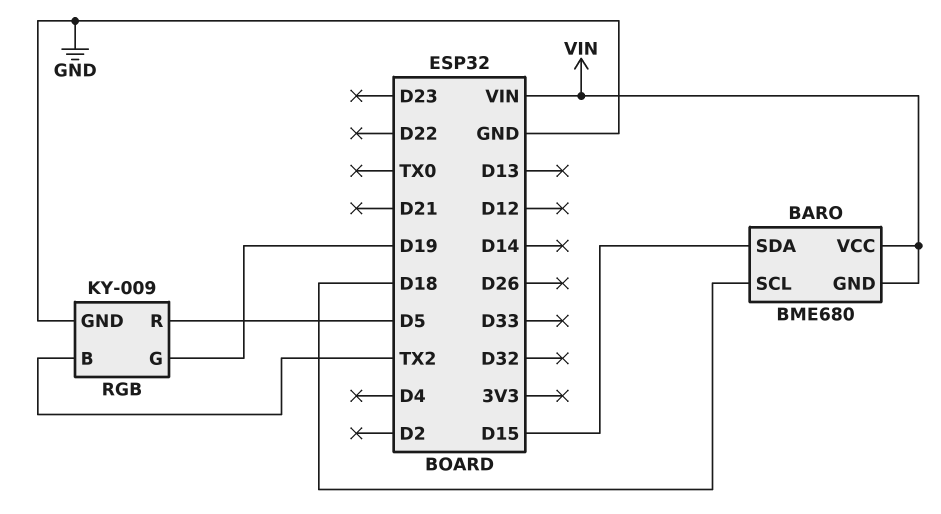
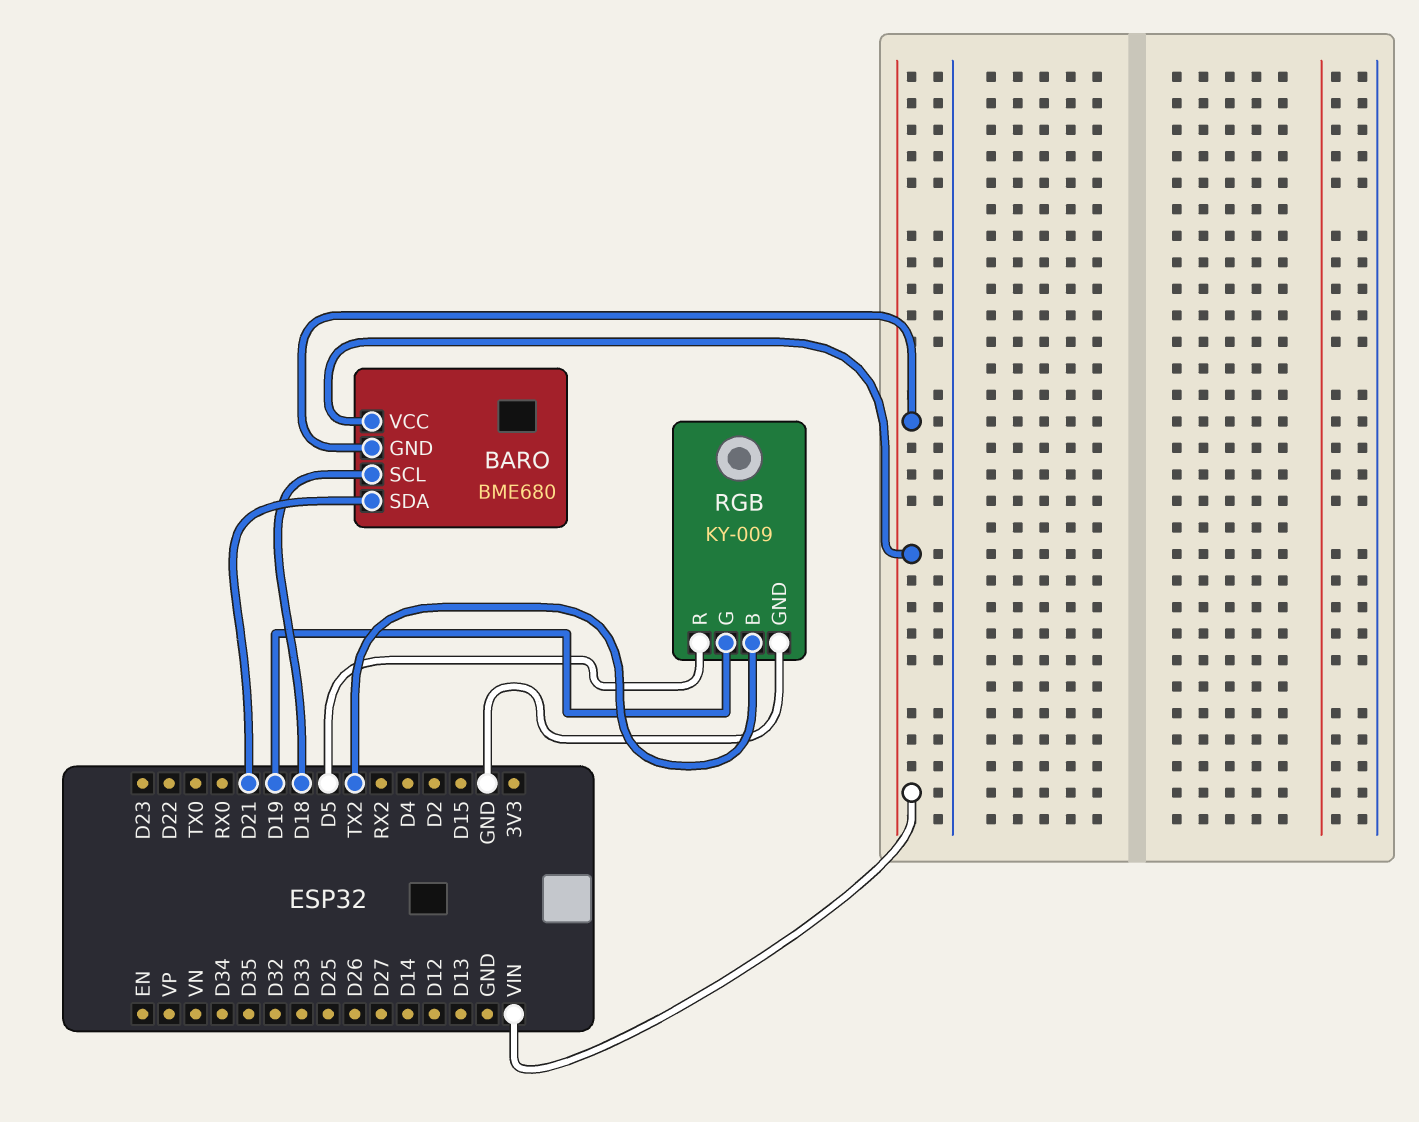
BARO pin SDA: D15 -> D21

